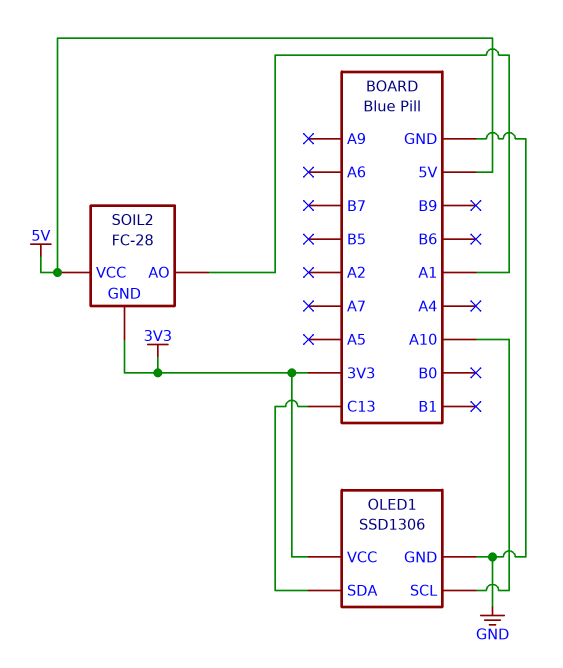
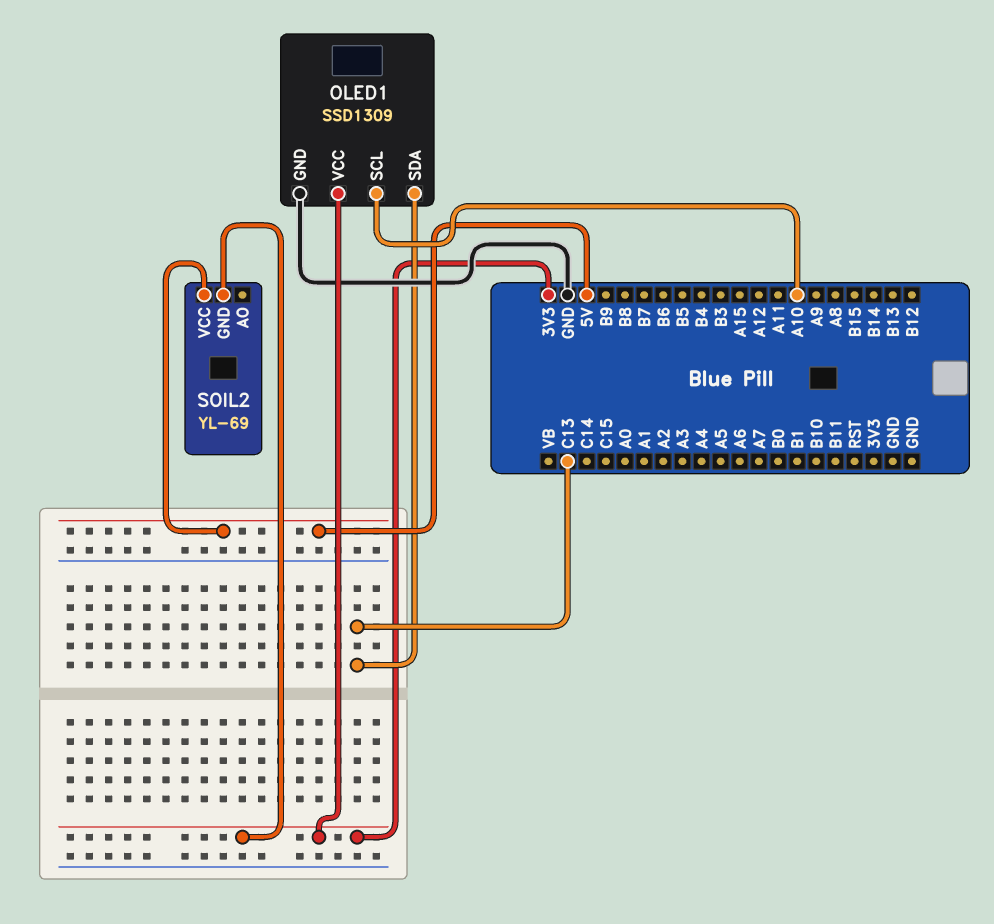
OLED1: SSD1306 -> SSD1309
SOIL2: FC-28 -> YL-69
SOIL2 pin AO: A1 -> none

